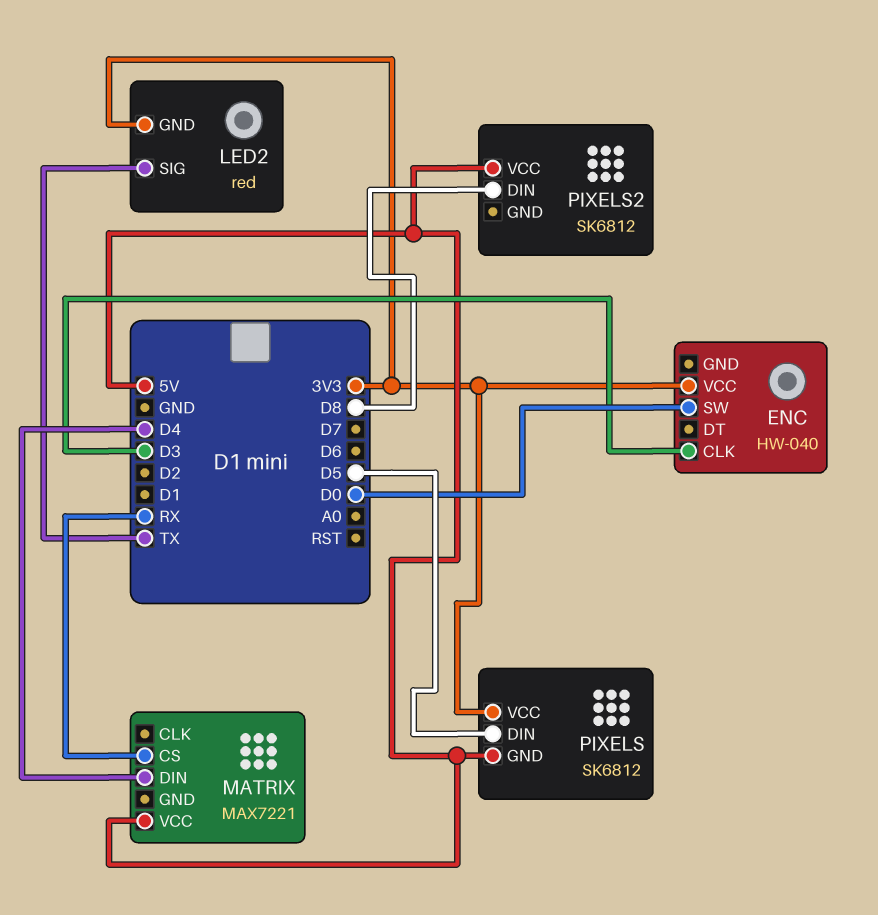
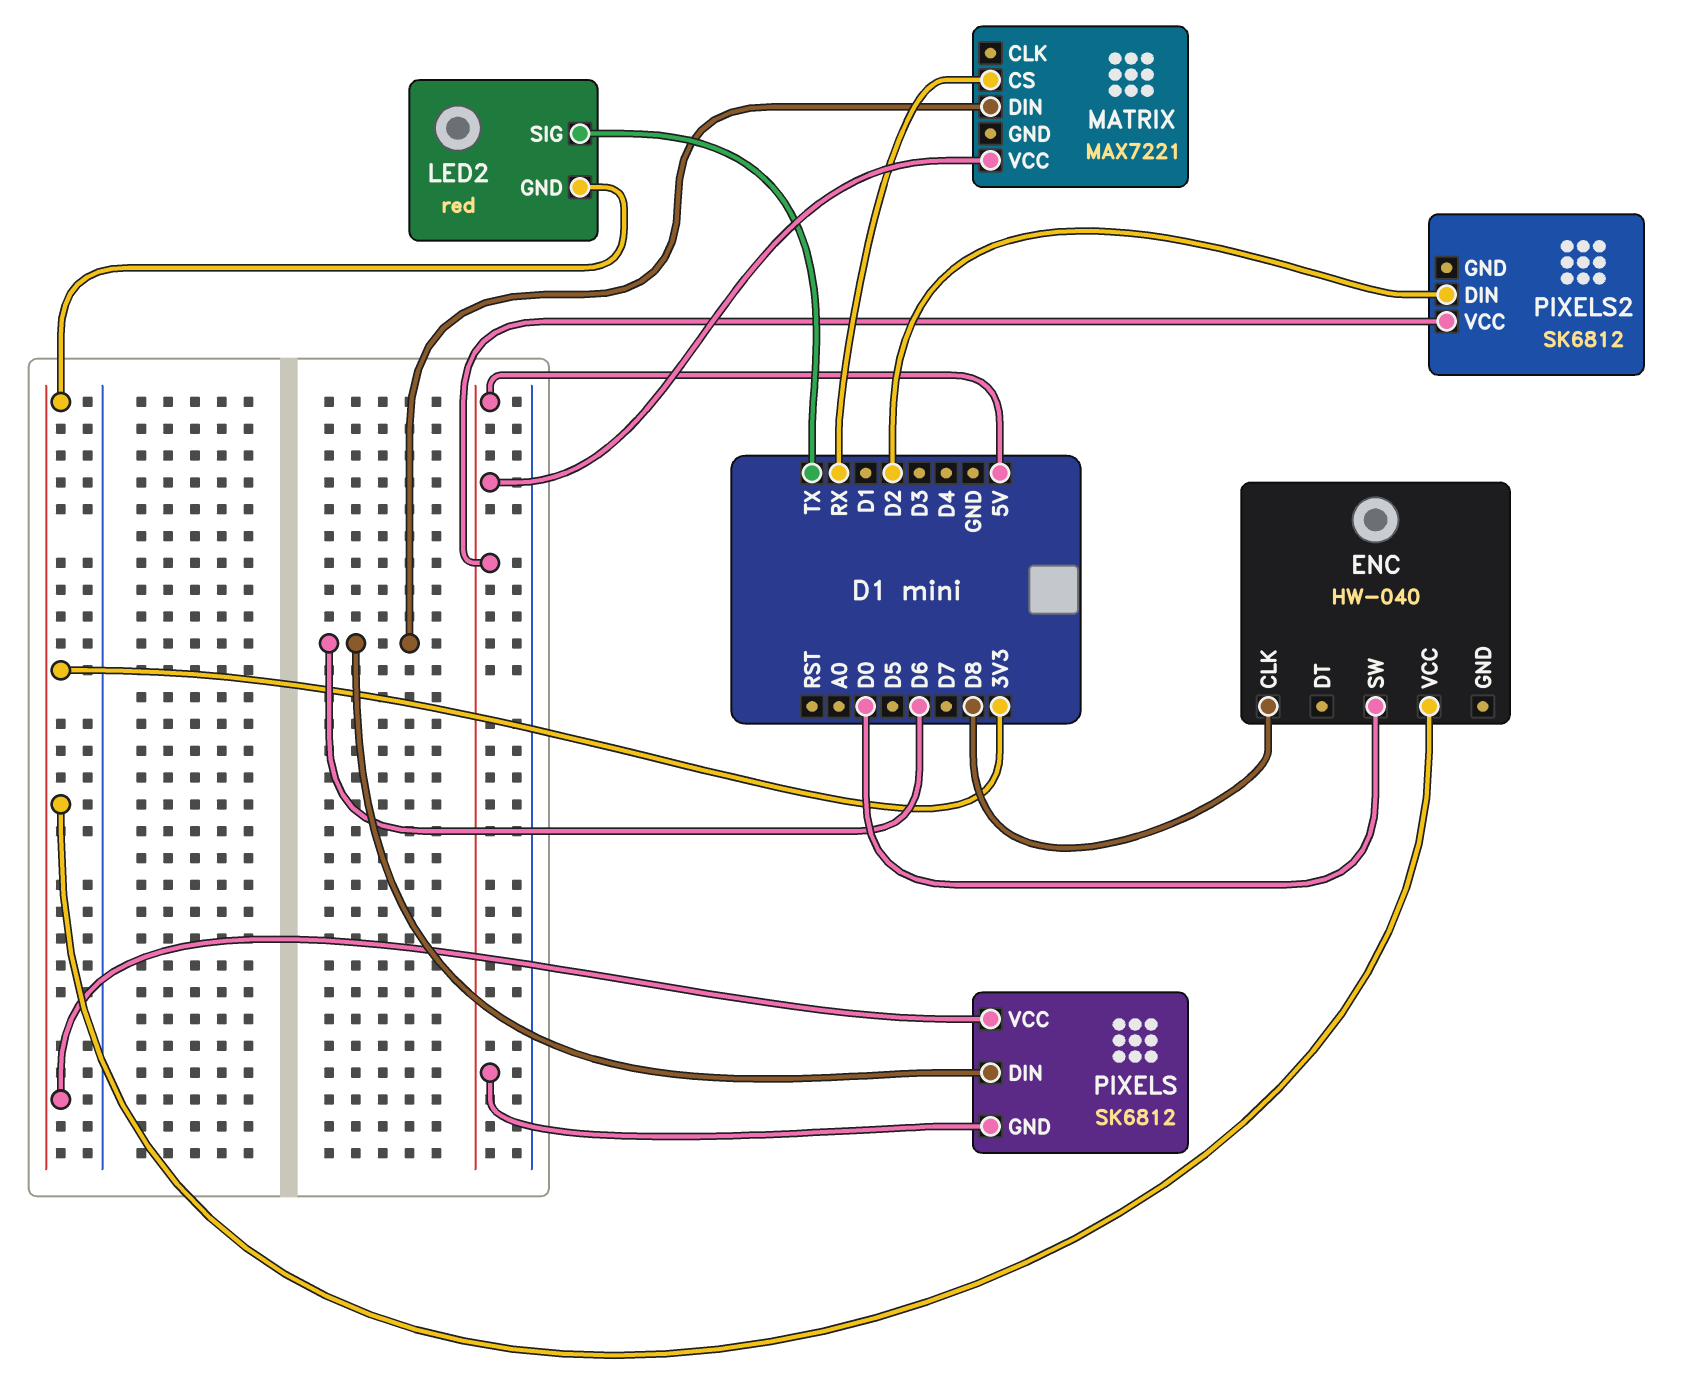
ENC pin CLK: D3 -> D8
MATRIX pin DIN: D4 -> D6
PIXELS pin DIN: D5 -> D6
PIXELS2 pin DIN: D8 -> D2

